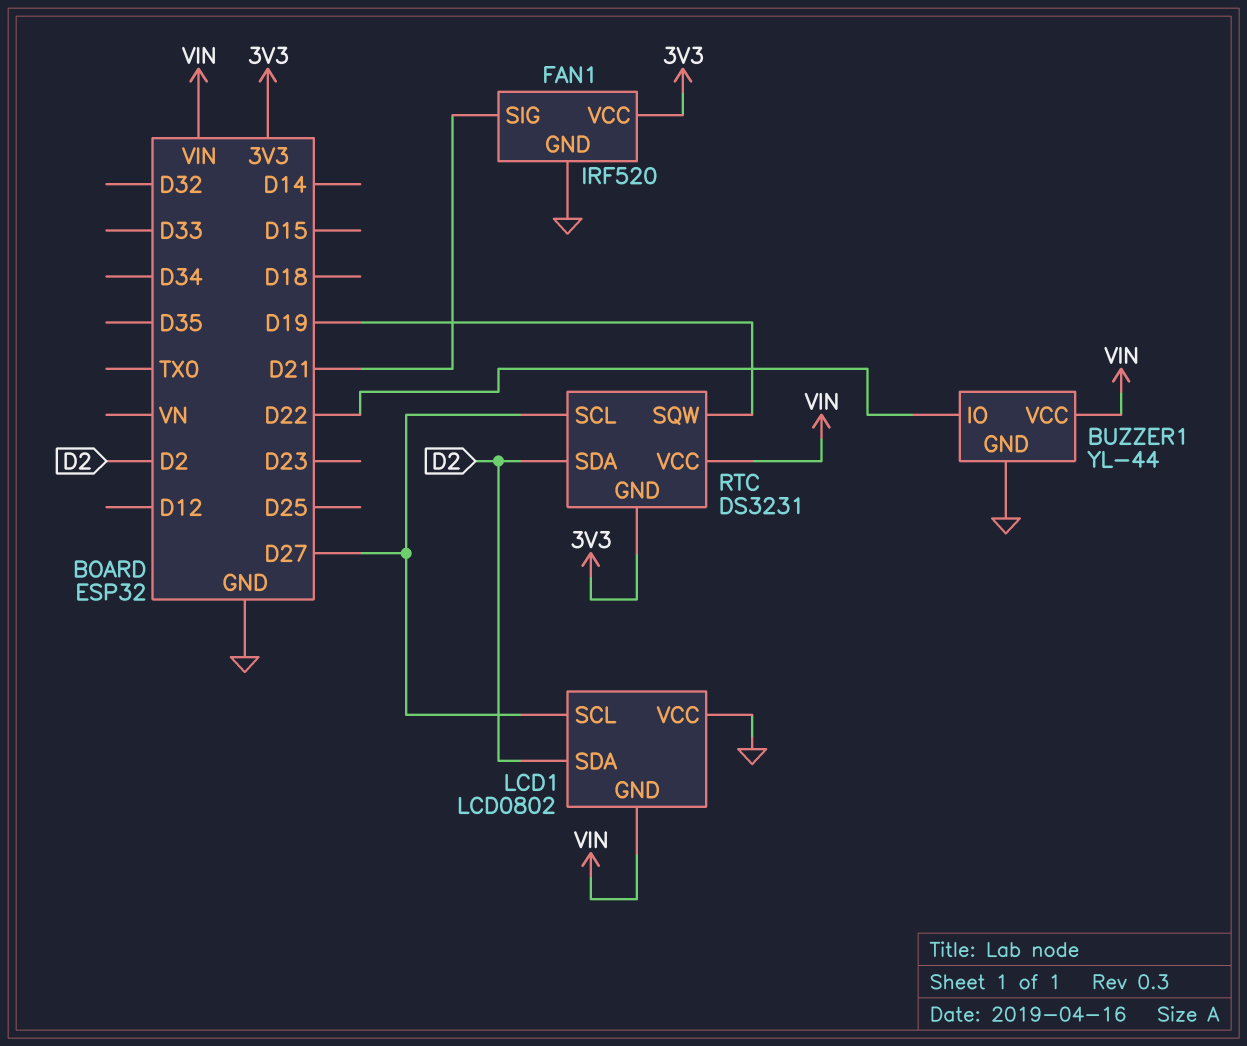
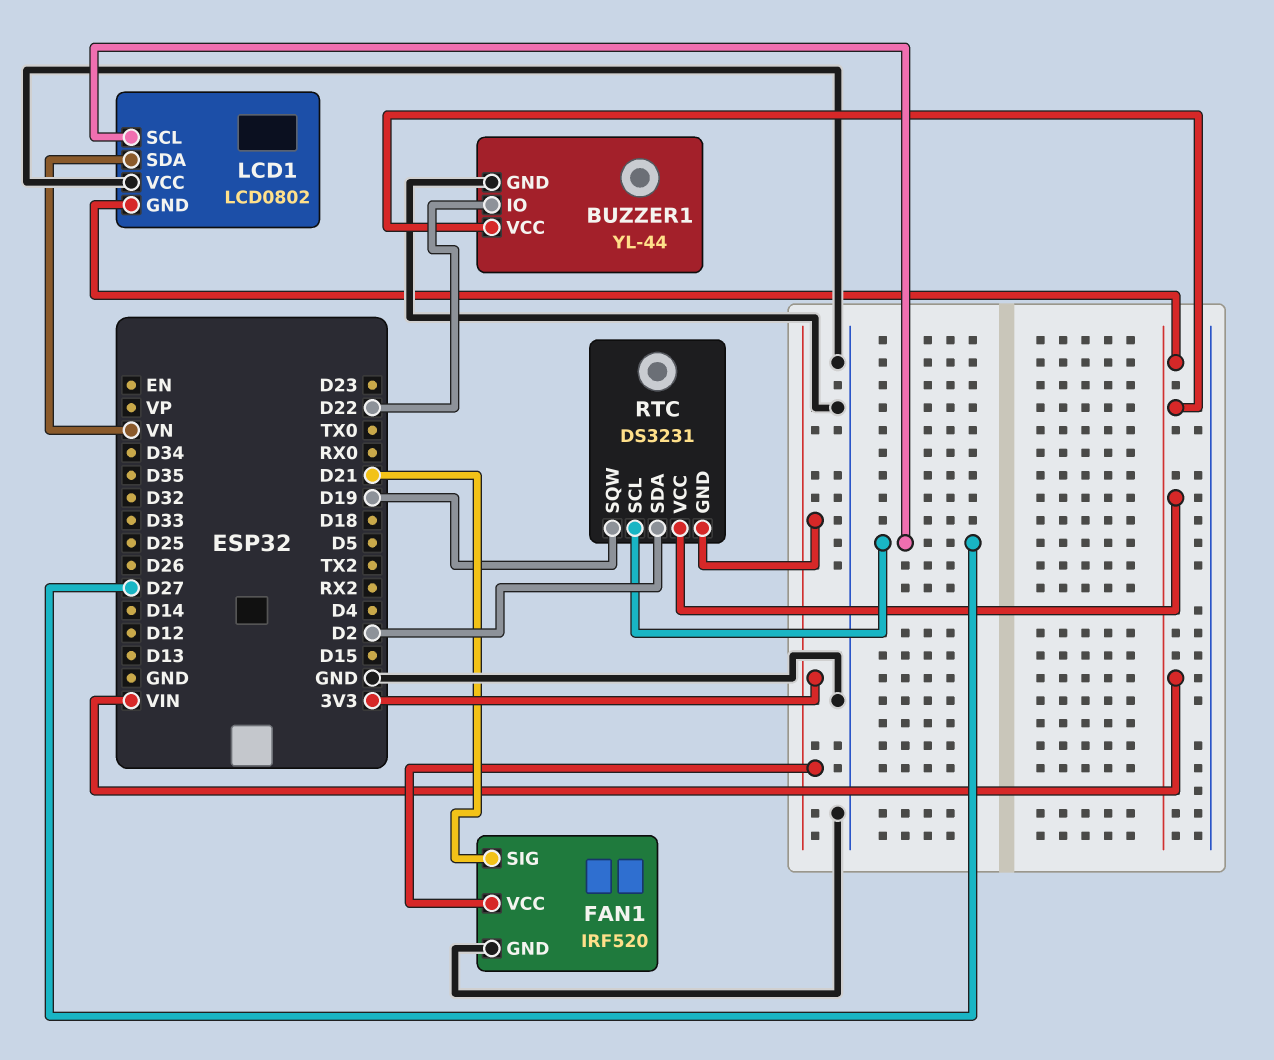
LCD1 pin SDA: D2 -> VN

